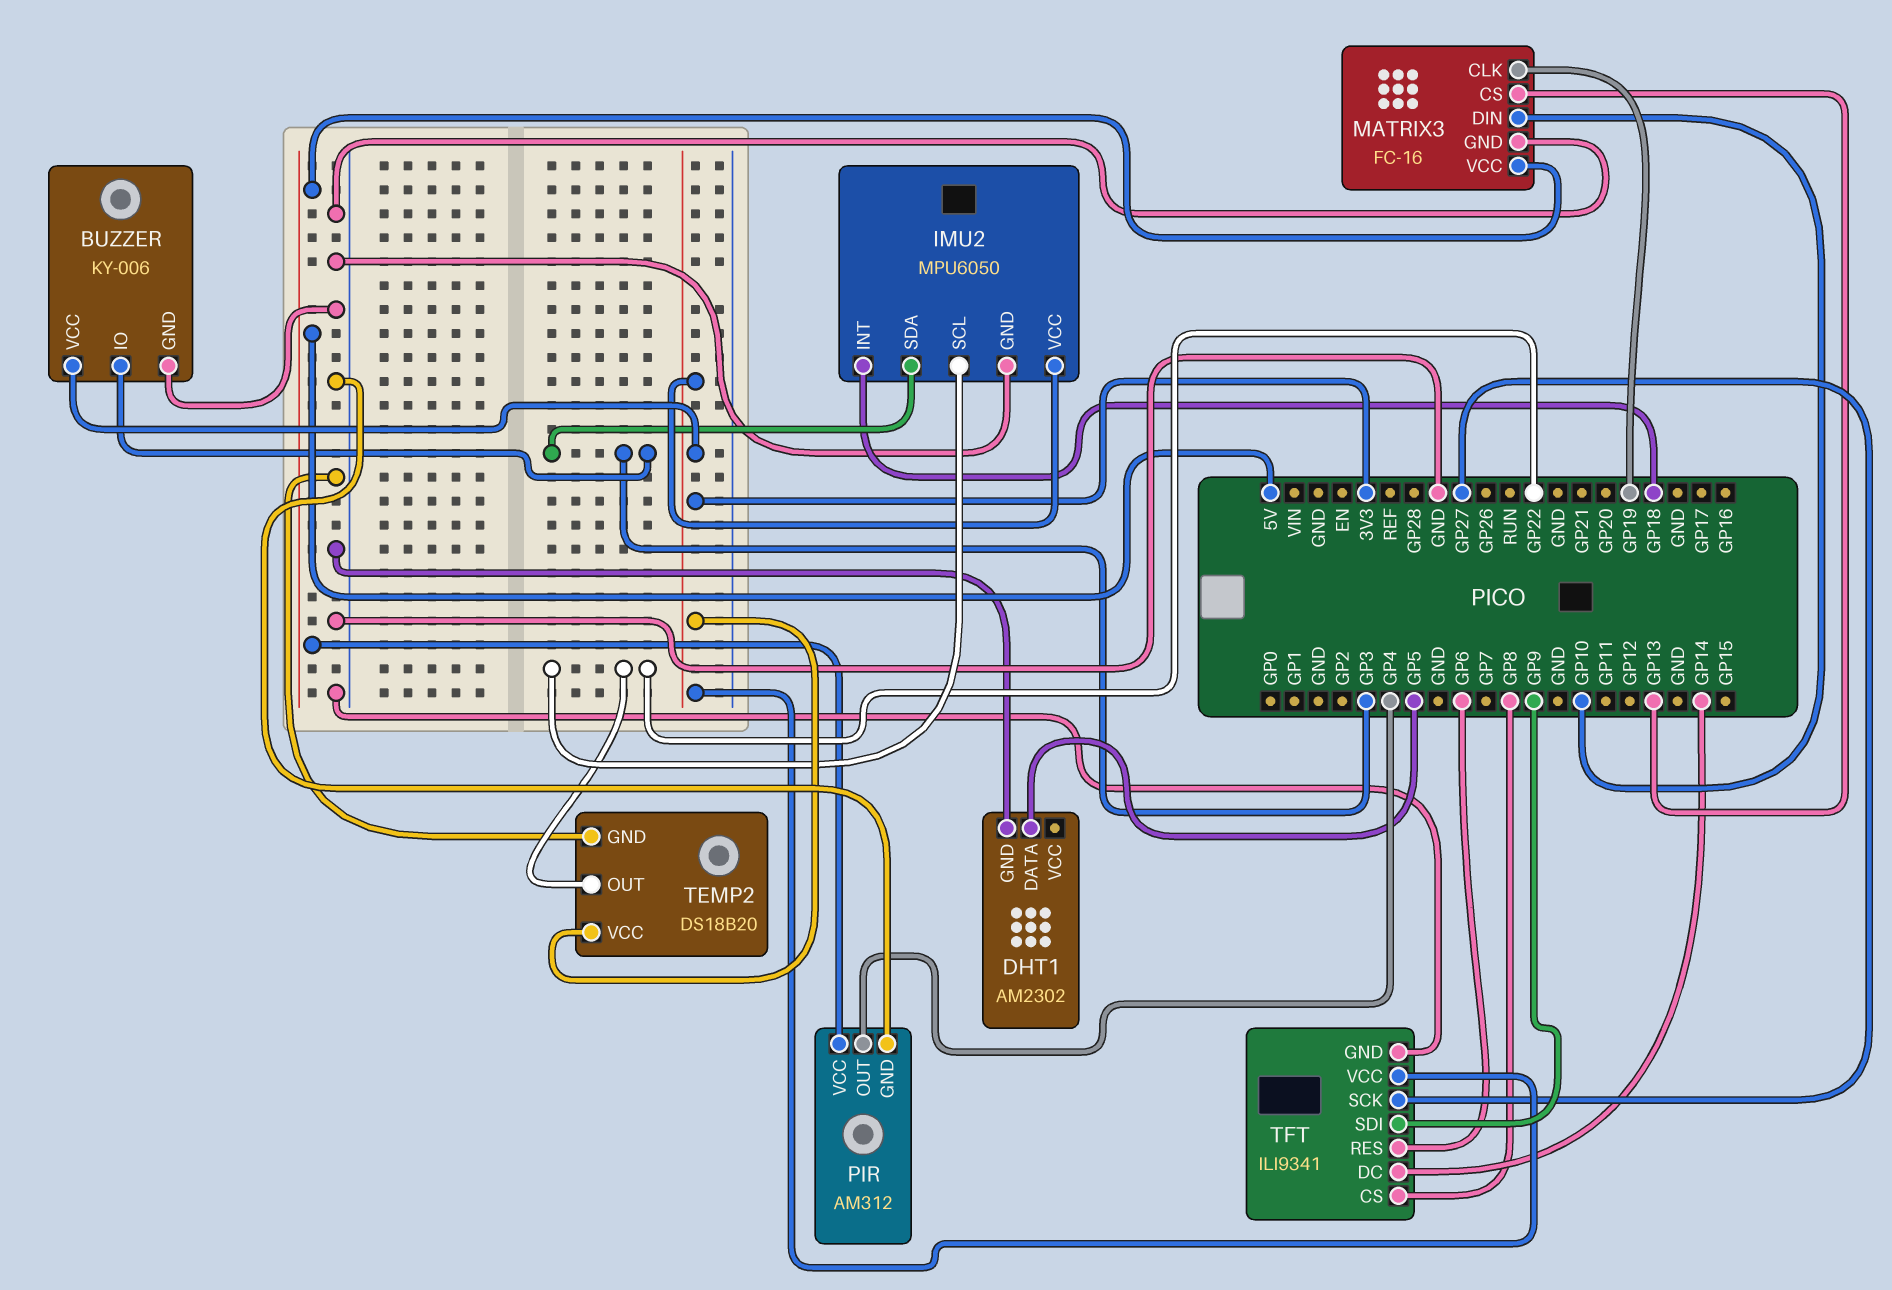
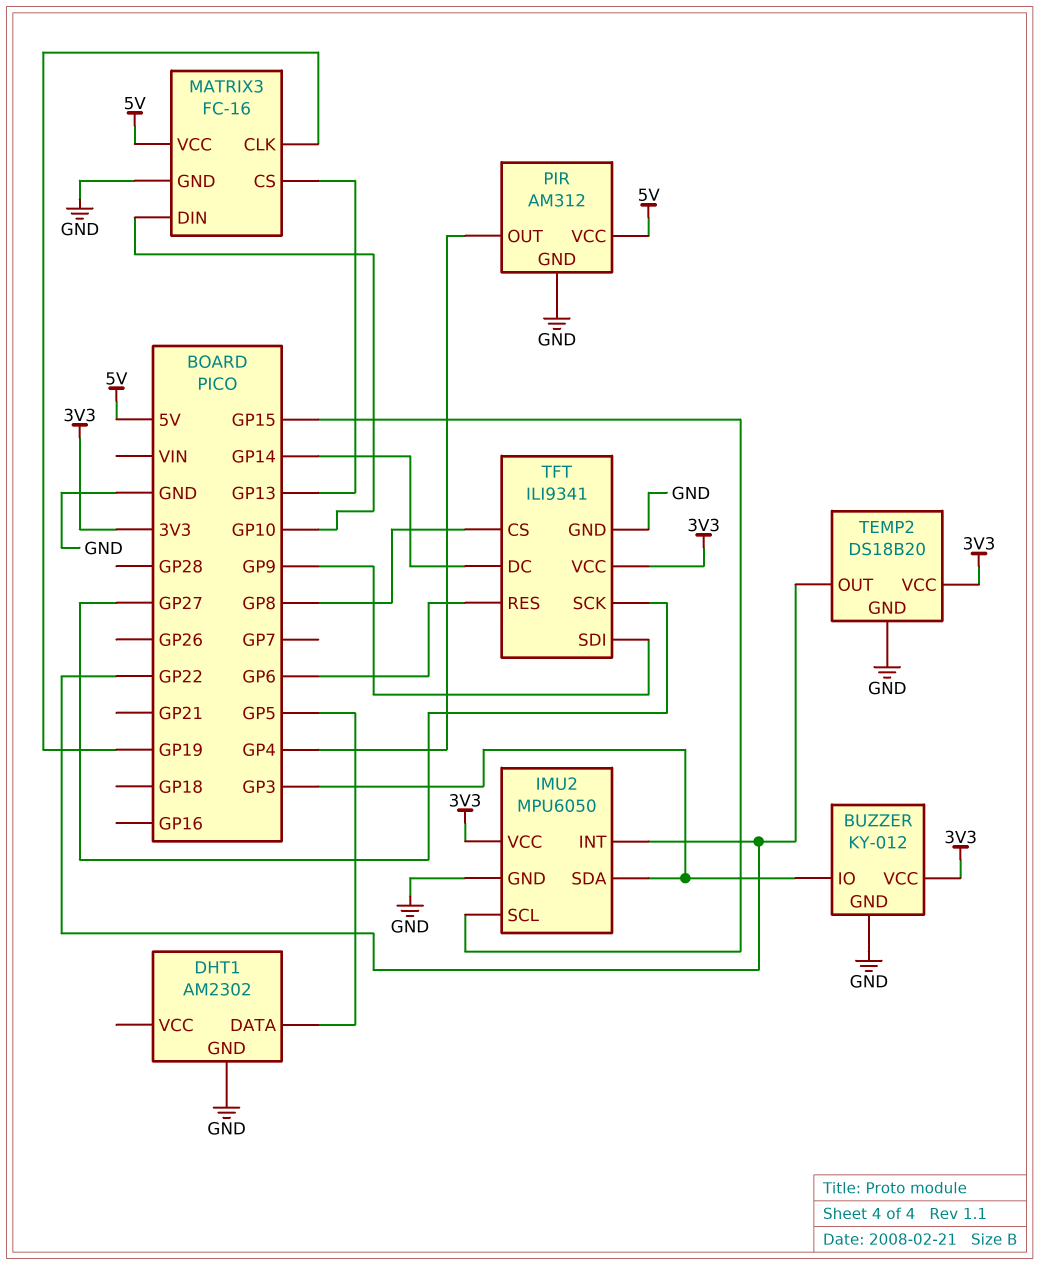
BUZZER: KY-006 -> KY-012
IMU2 pin INT: GP18 -> GP22
IMU2 pin SCL: GP22 -> GP15

